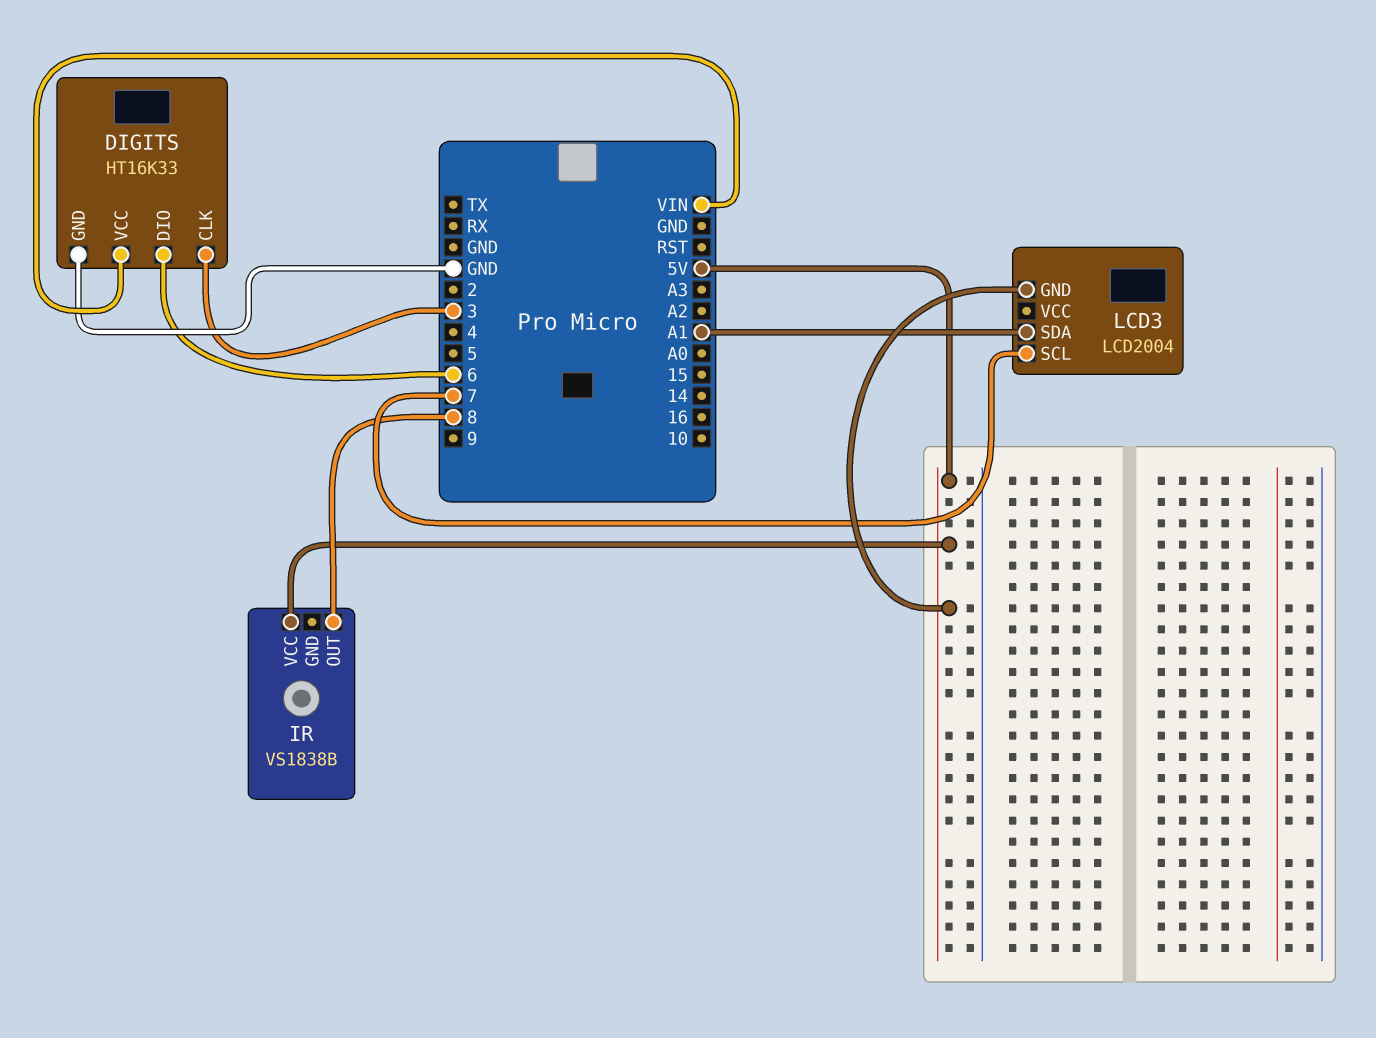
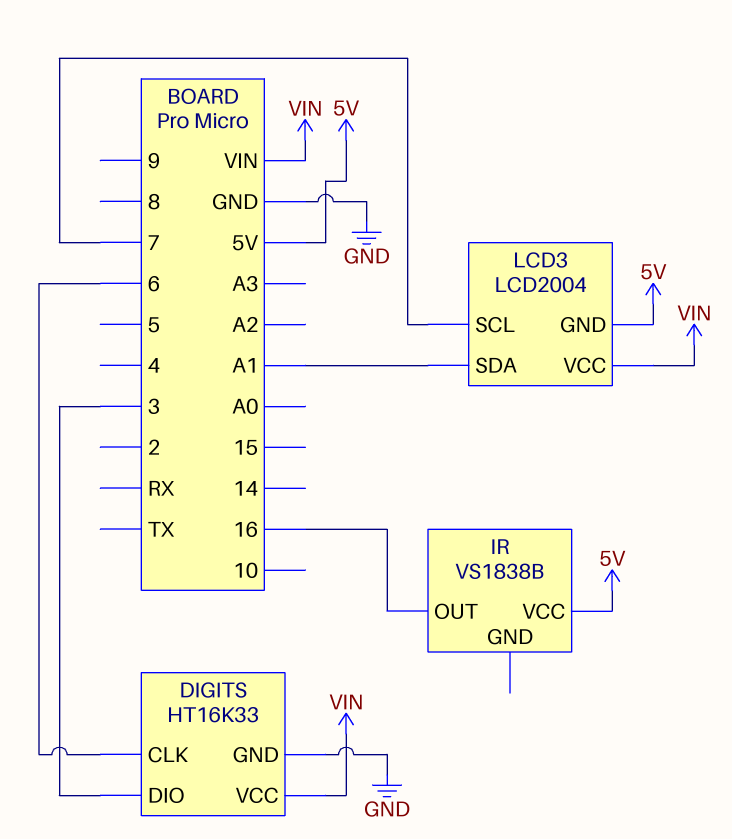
DIGITS pin CLK: 3 -> 6
DIGITS pin DIO: 6 -> 3
IR pin OUT: 8 -> 16
LCD3 pin VCC: none -> VIN

